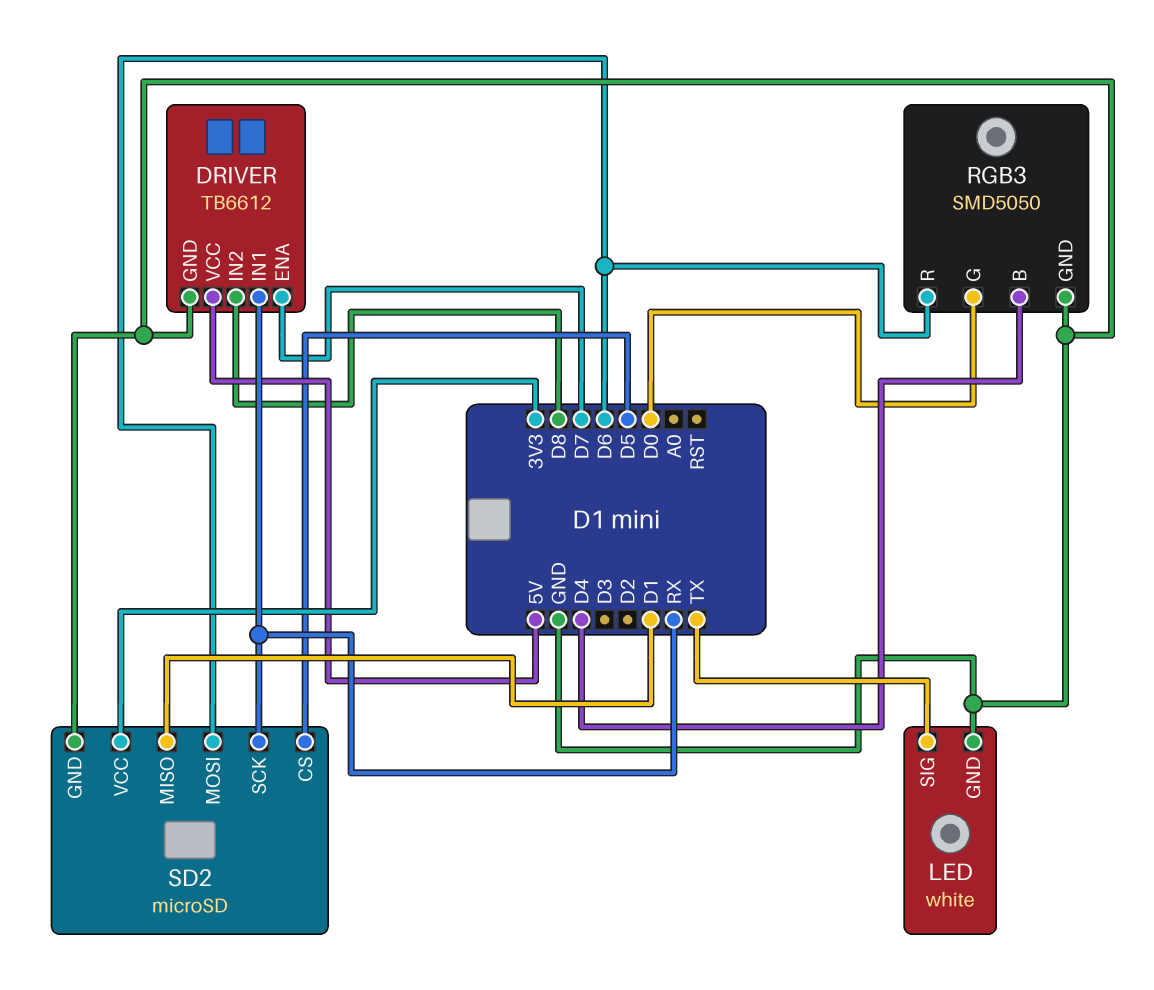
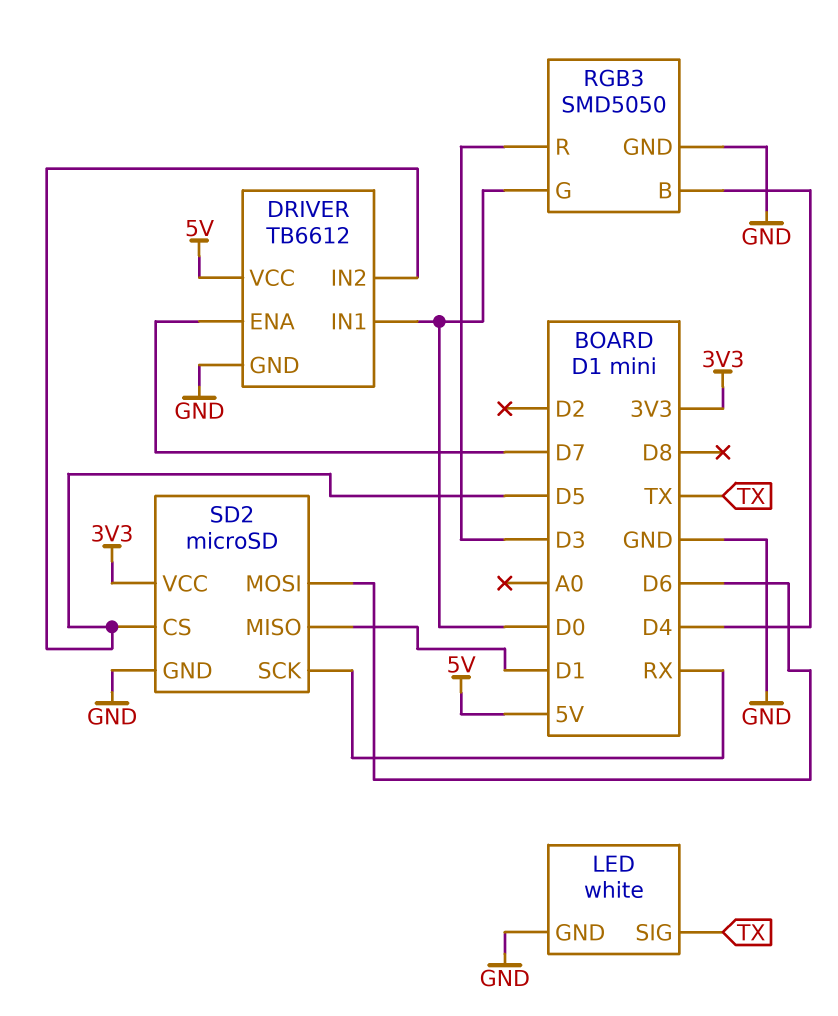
DRIVER pin IN1: RX -> D0
DRIVER pin IN2: D8 -> D5
RGB3 pin R: D6 -> D3

